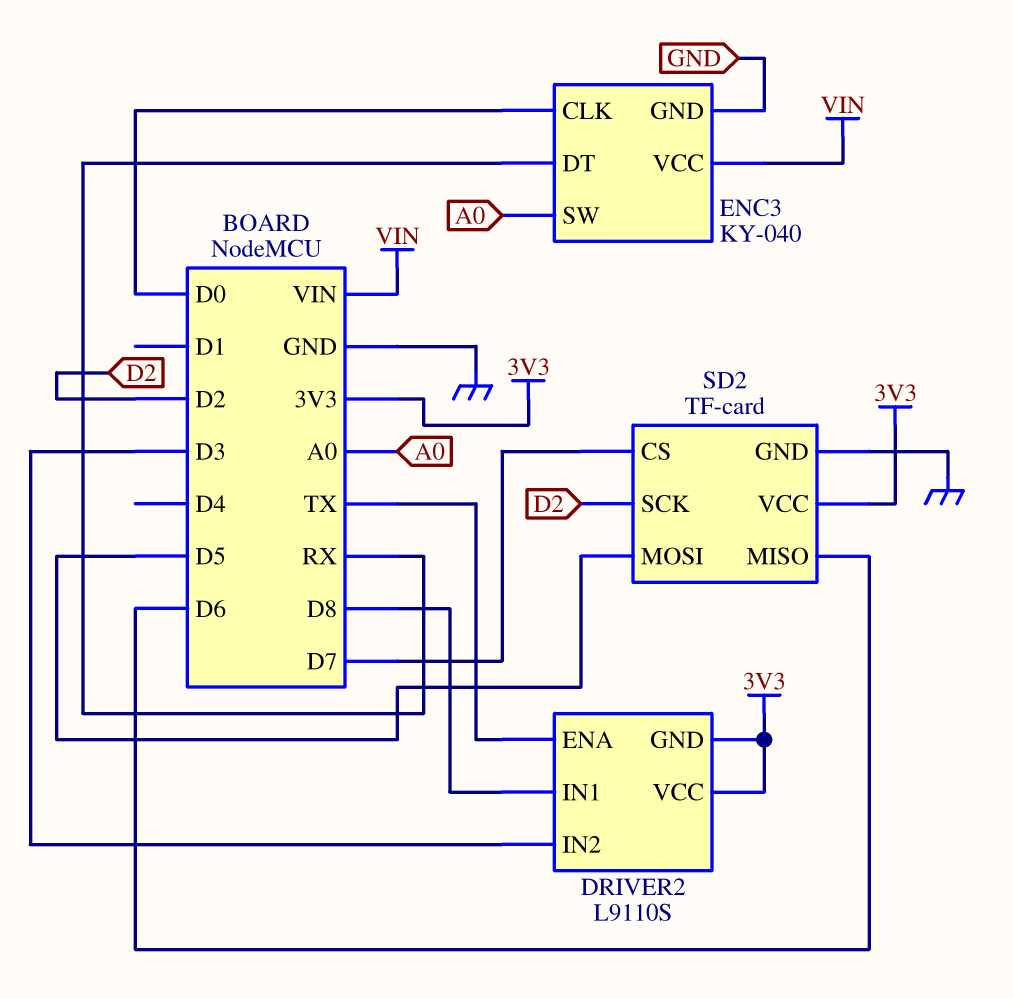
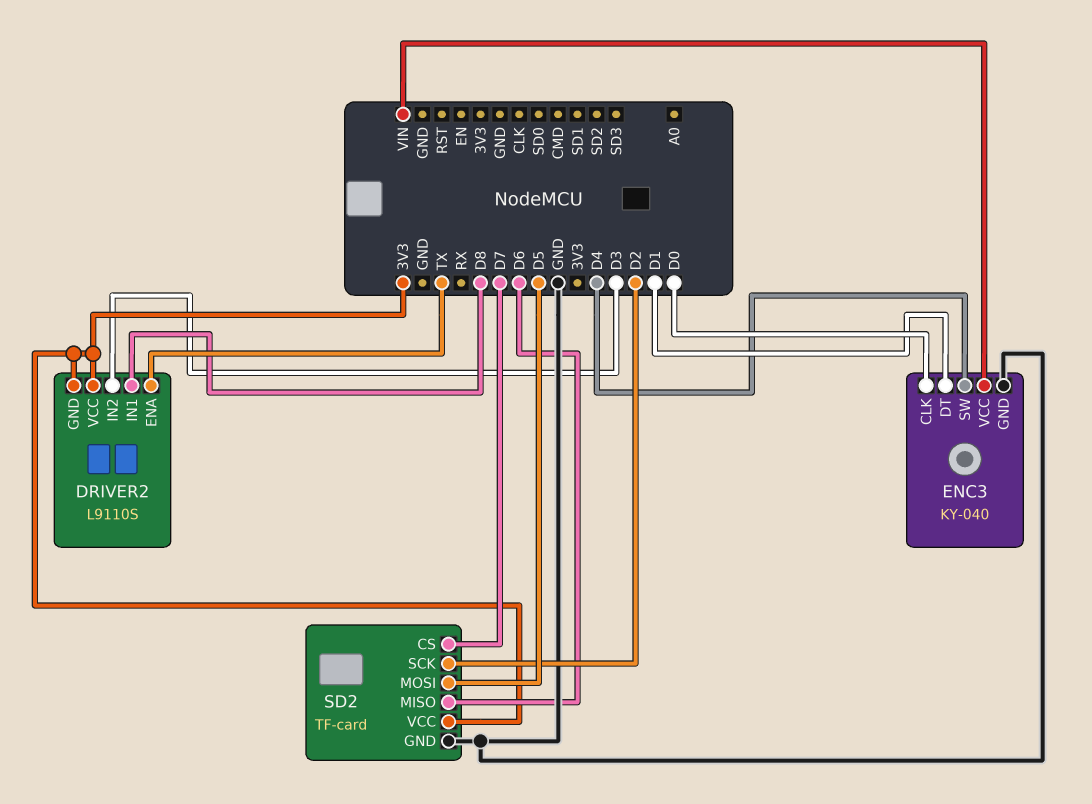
ENC3 pin DT: RX -> D1
ENC3 pin SW: A0 -> D4

